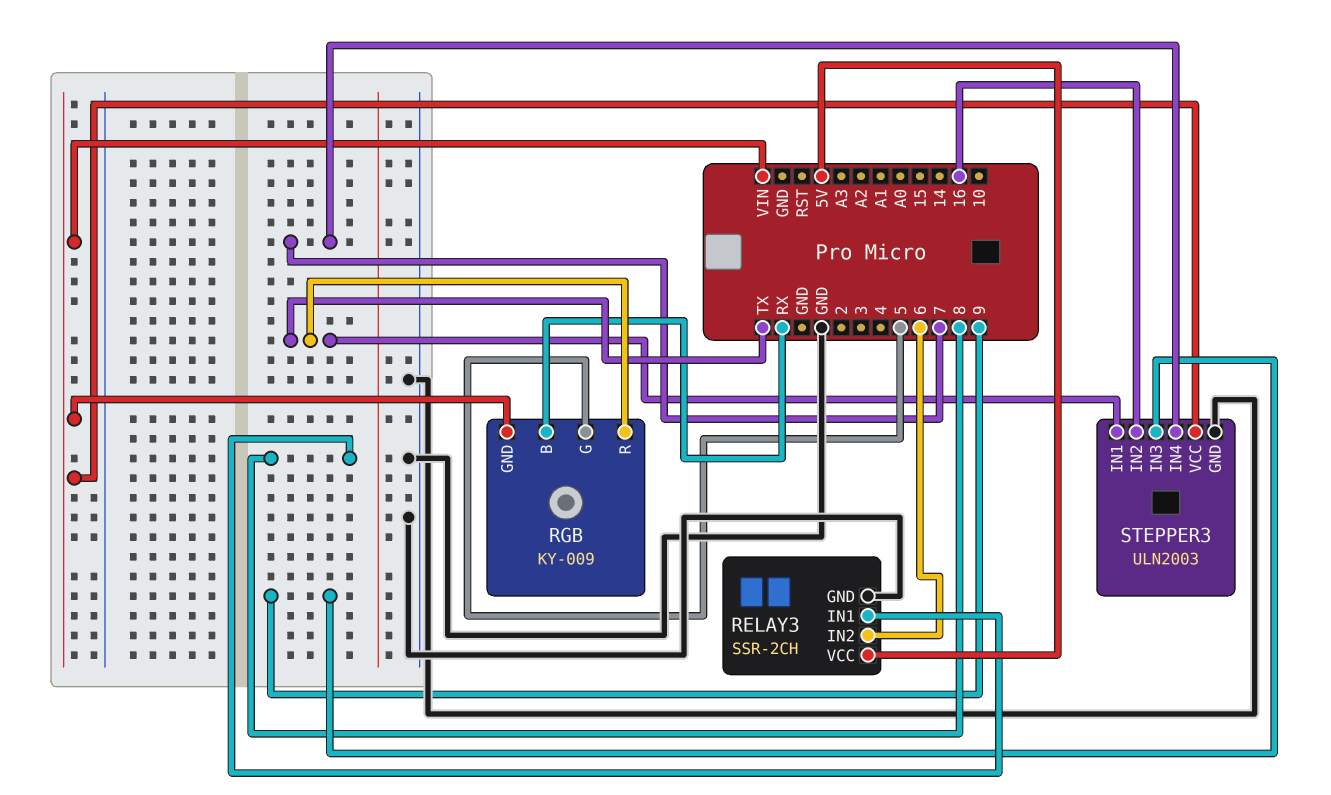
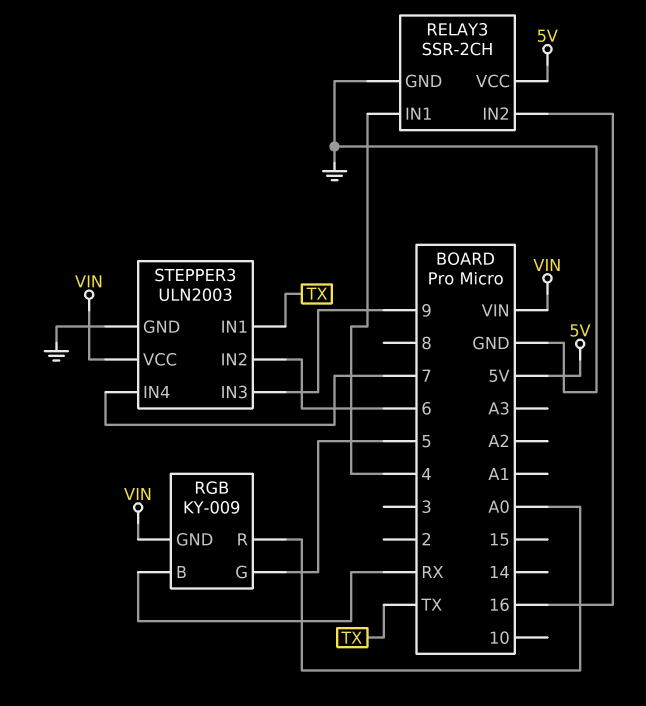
RELAY3 pin IN1: 8 -> 4
RELAY3 pin IN2: 6 -> 16
RGB pin R: TX -> A0
STEPPER3 pin IN2: 16 -> 6

